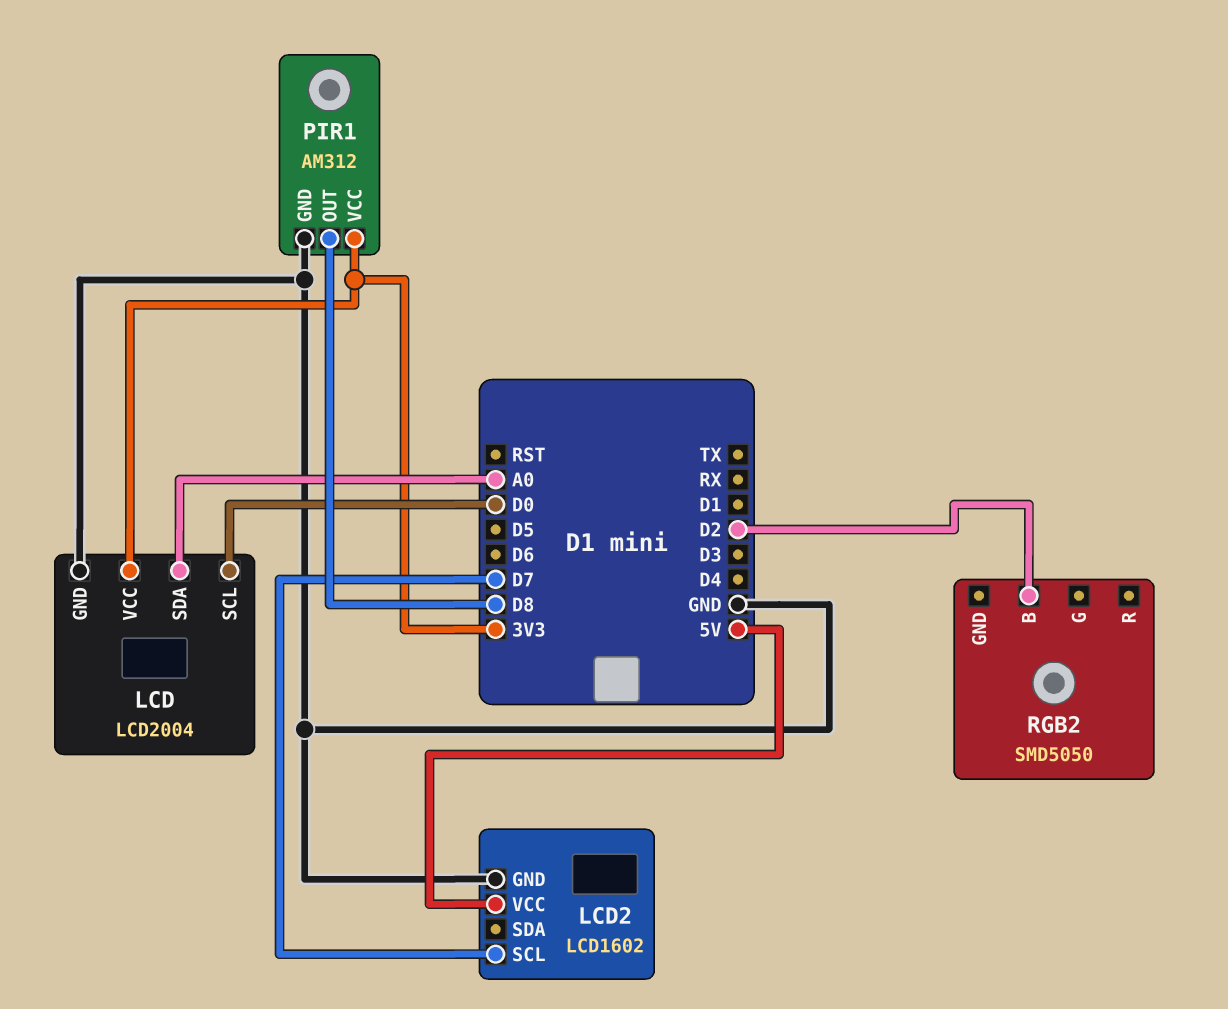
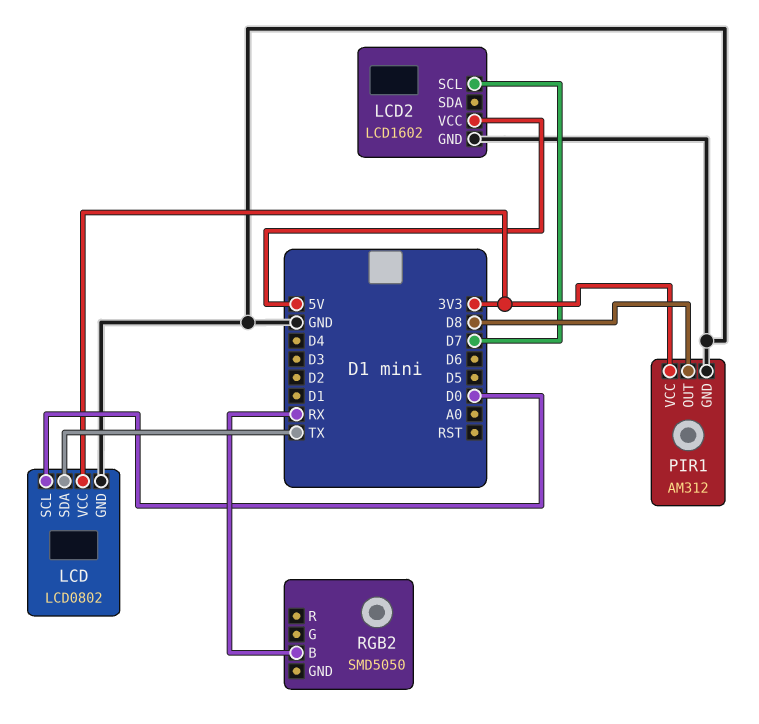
LCD: LCD2004 -> LCD0802
LCD pin SDA: A0 -> TX
RGB2 pin B: D2 -> RX

